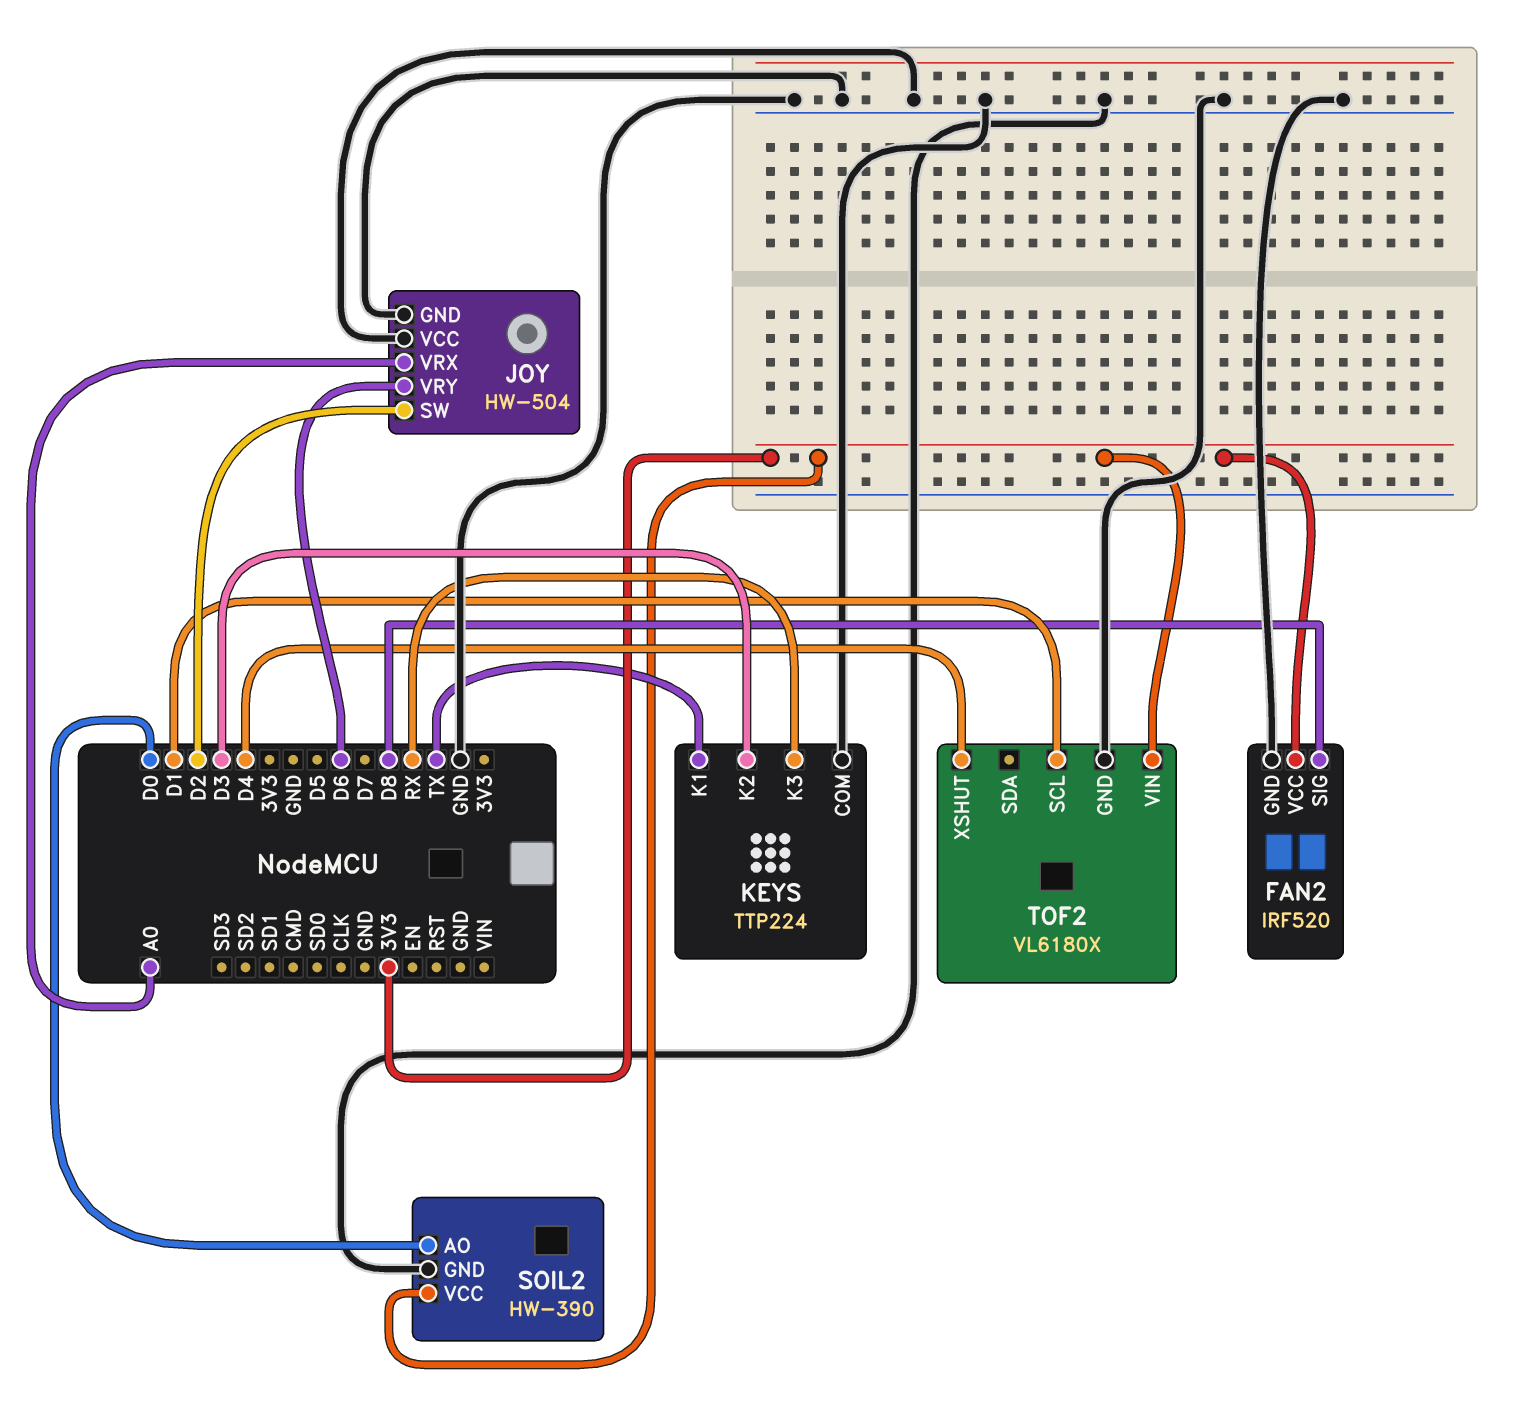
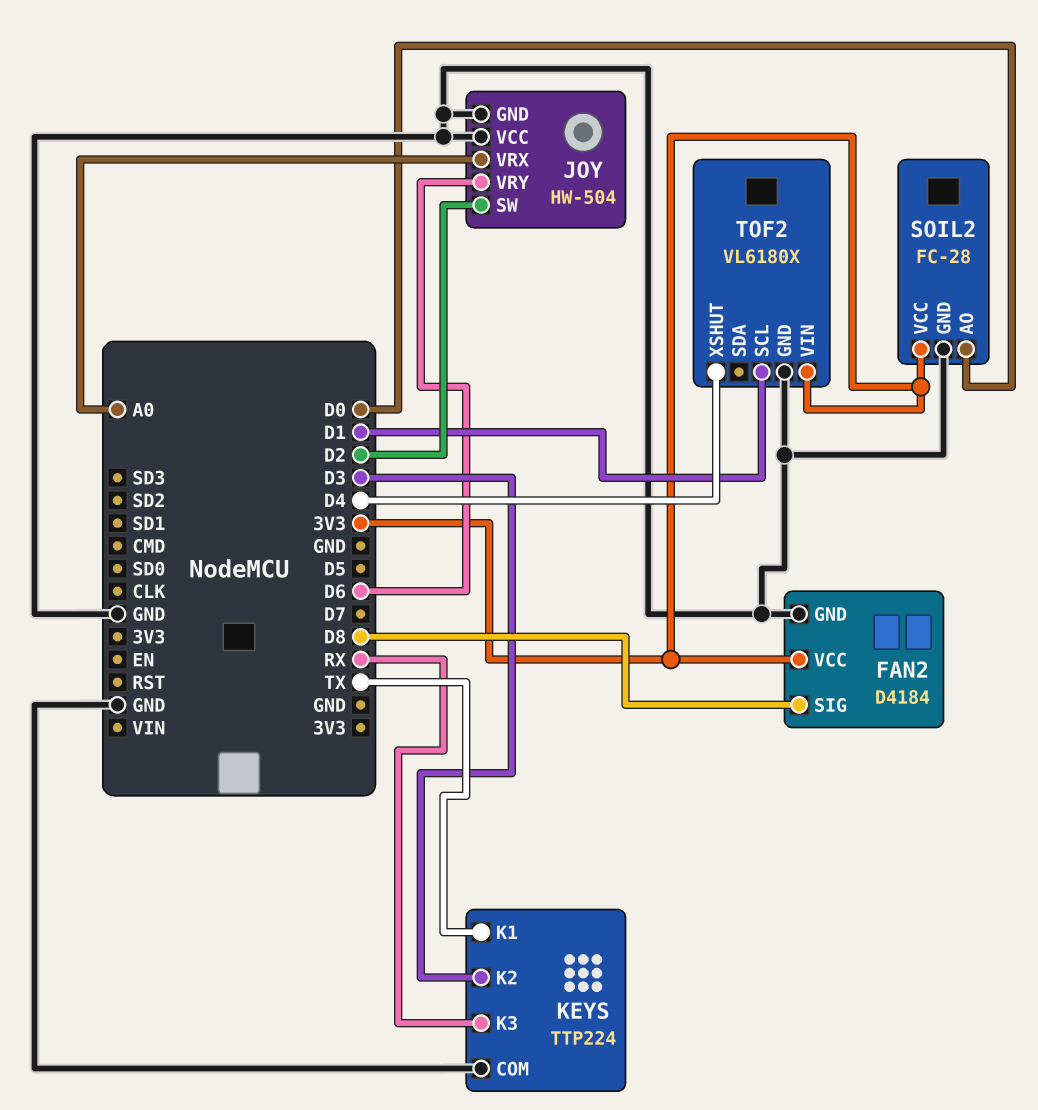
FAN2: IRF520 -> D4184
SOIL2: HW-390 -> FC-28

